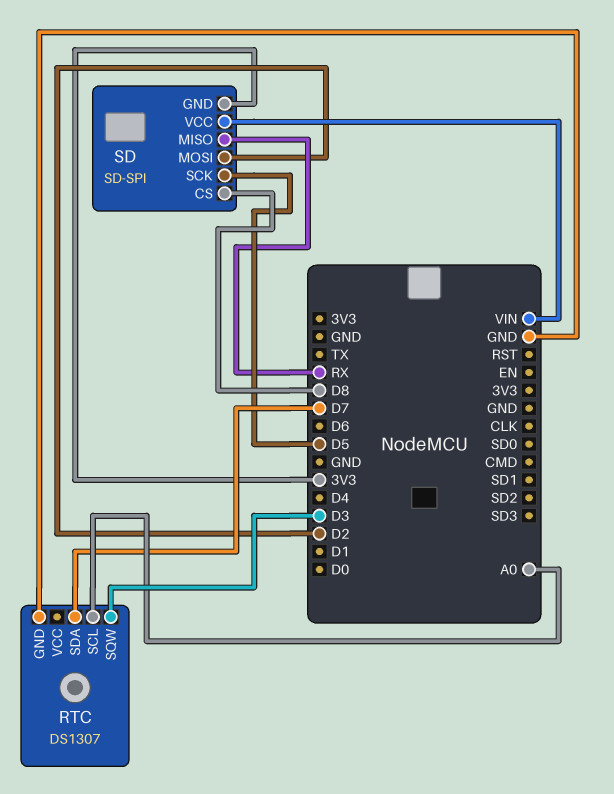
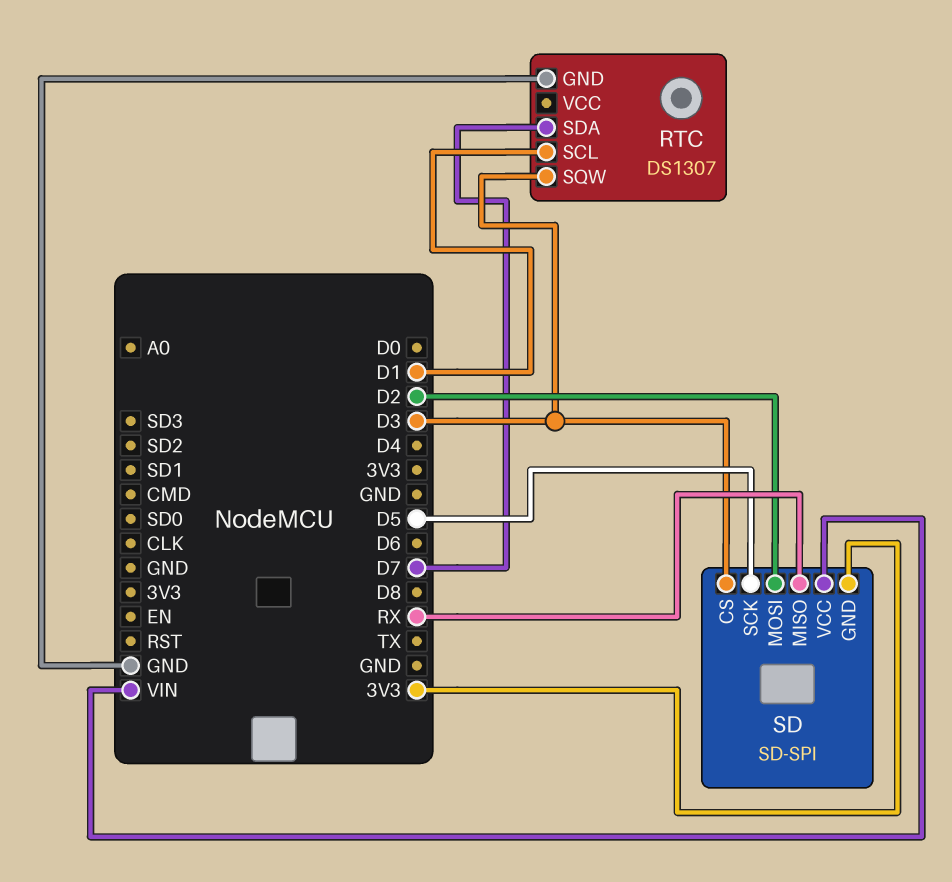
RTC pin SCL: A0 -> D1
SD pin CS: D8 -> D3

